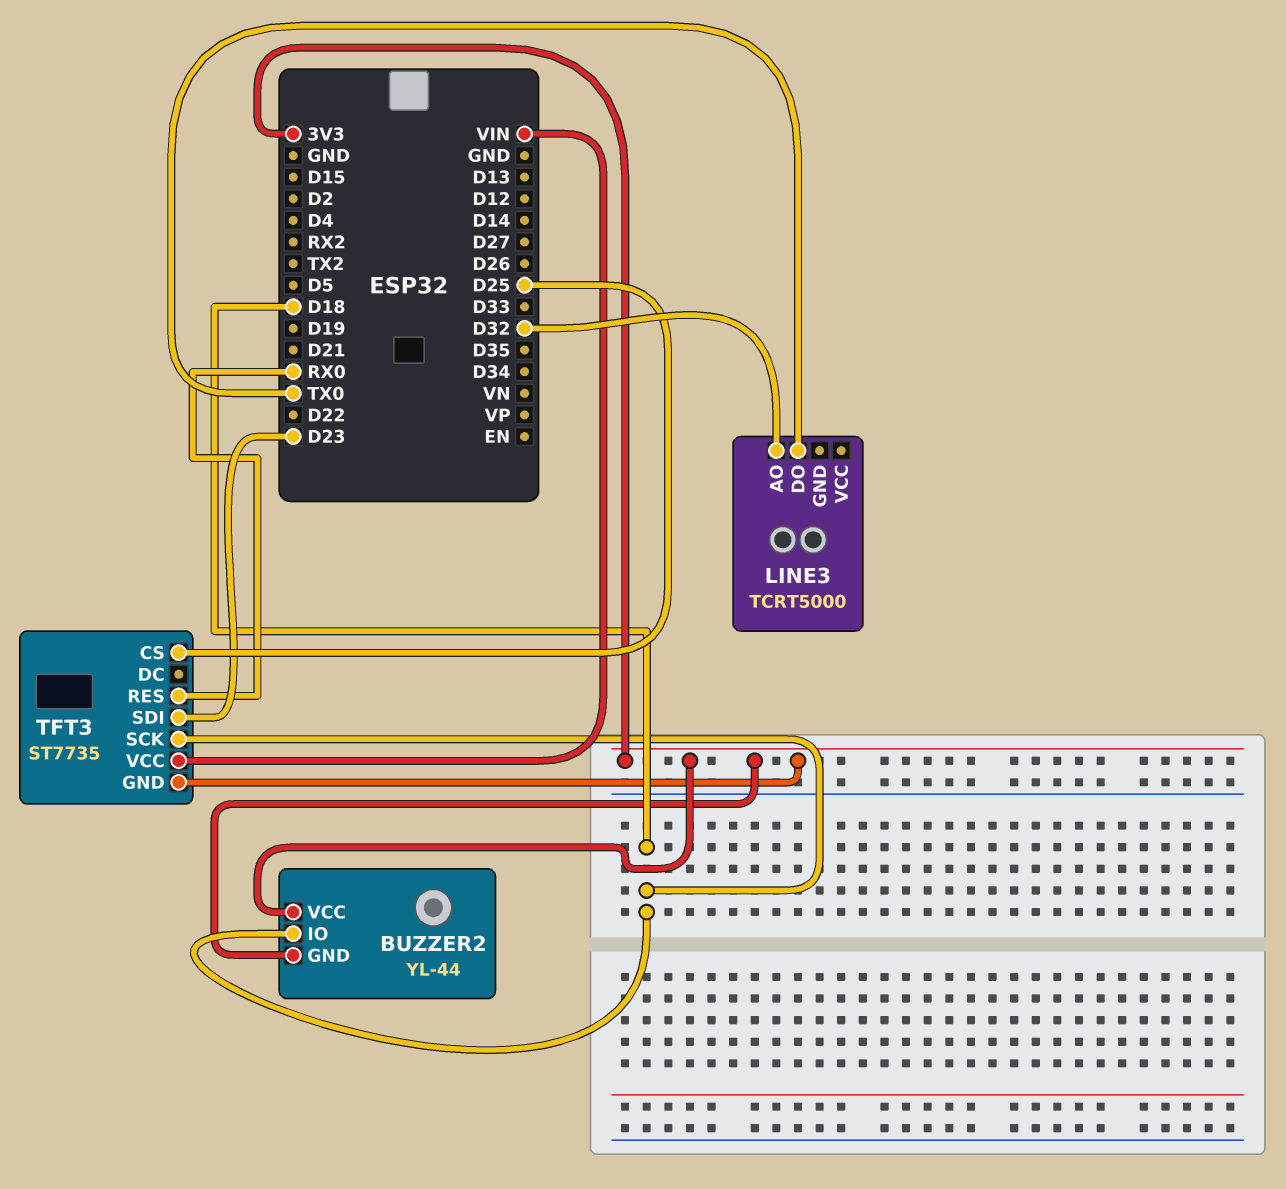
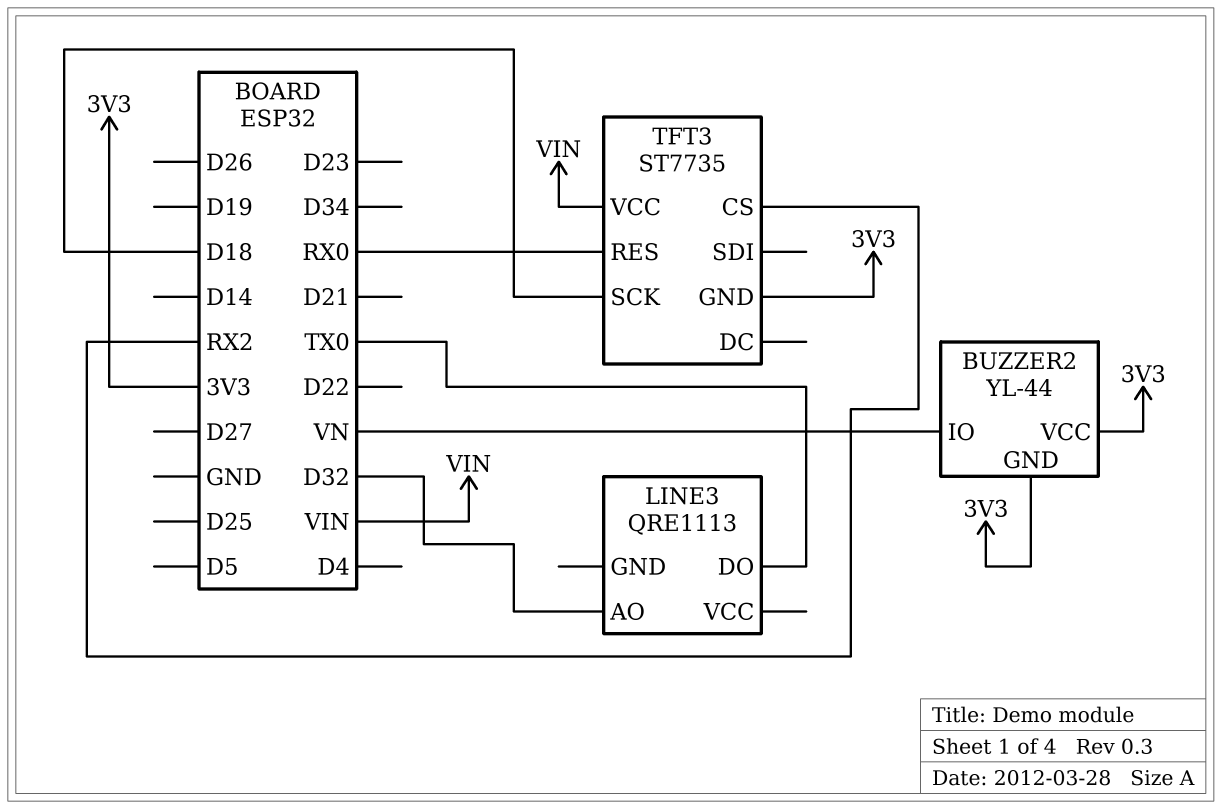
BUZZER2 pin IO: D18 -> VN
LINE3: TCRT5000 -> QRE1113
TFT3 pin CS: D25 -> RX2
TFT3 pin SDI: D23 -> none

